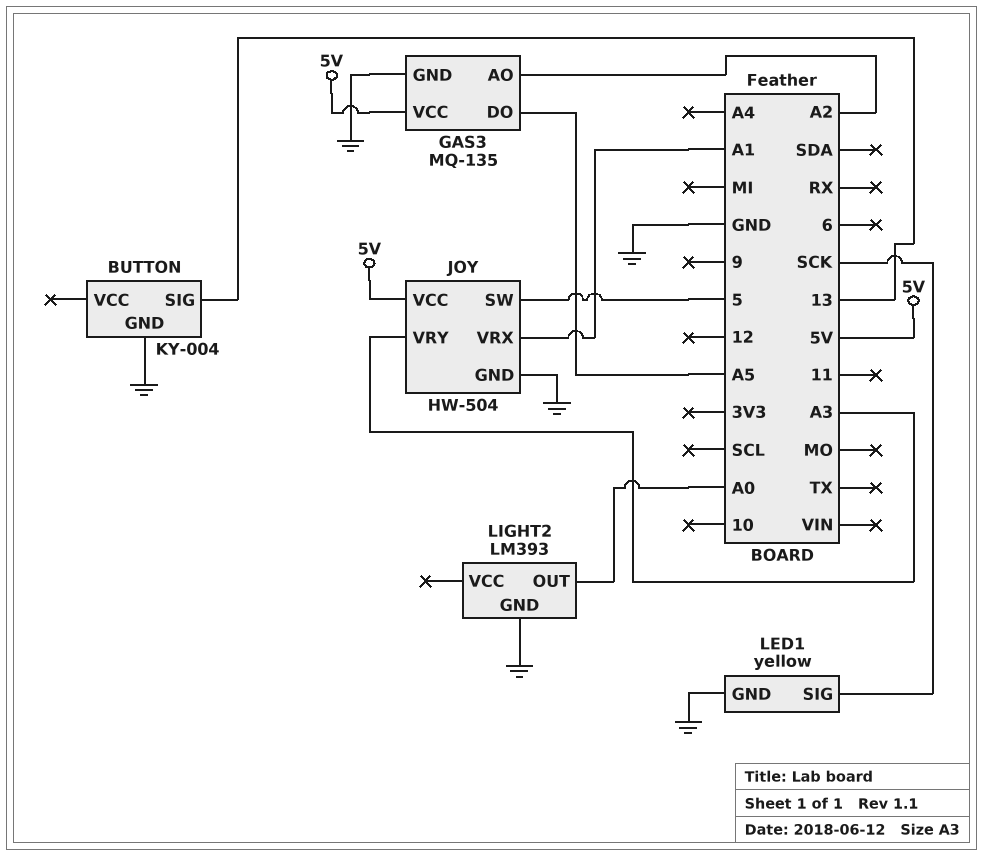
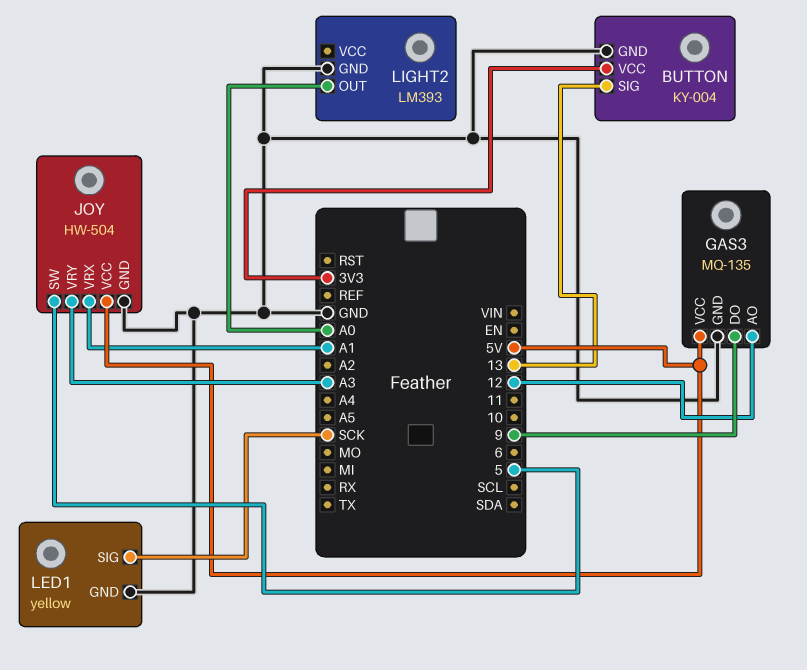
BUTTON pin VCC: none -> 3V3
GAS3 pin AO: A2 -> 12
GAS3 pin DO: A5 -> 9

